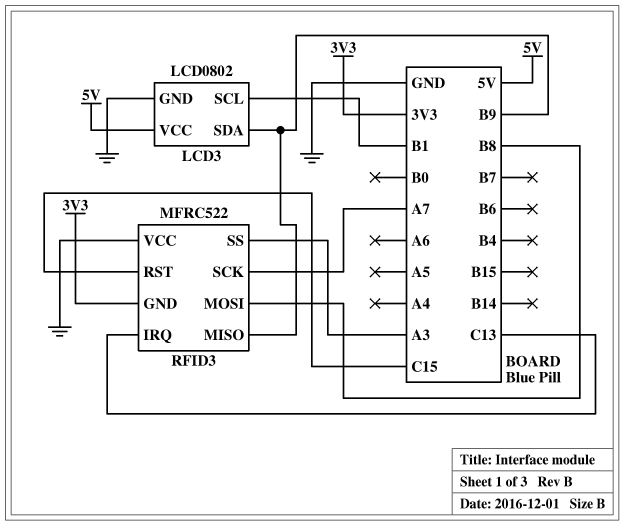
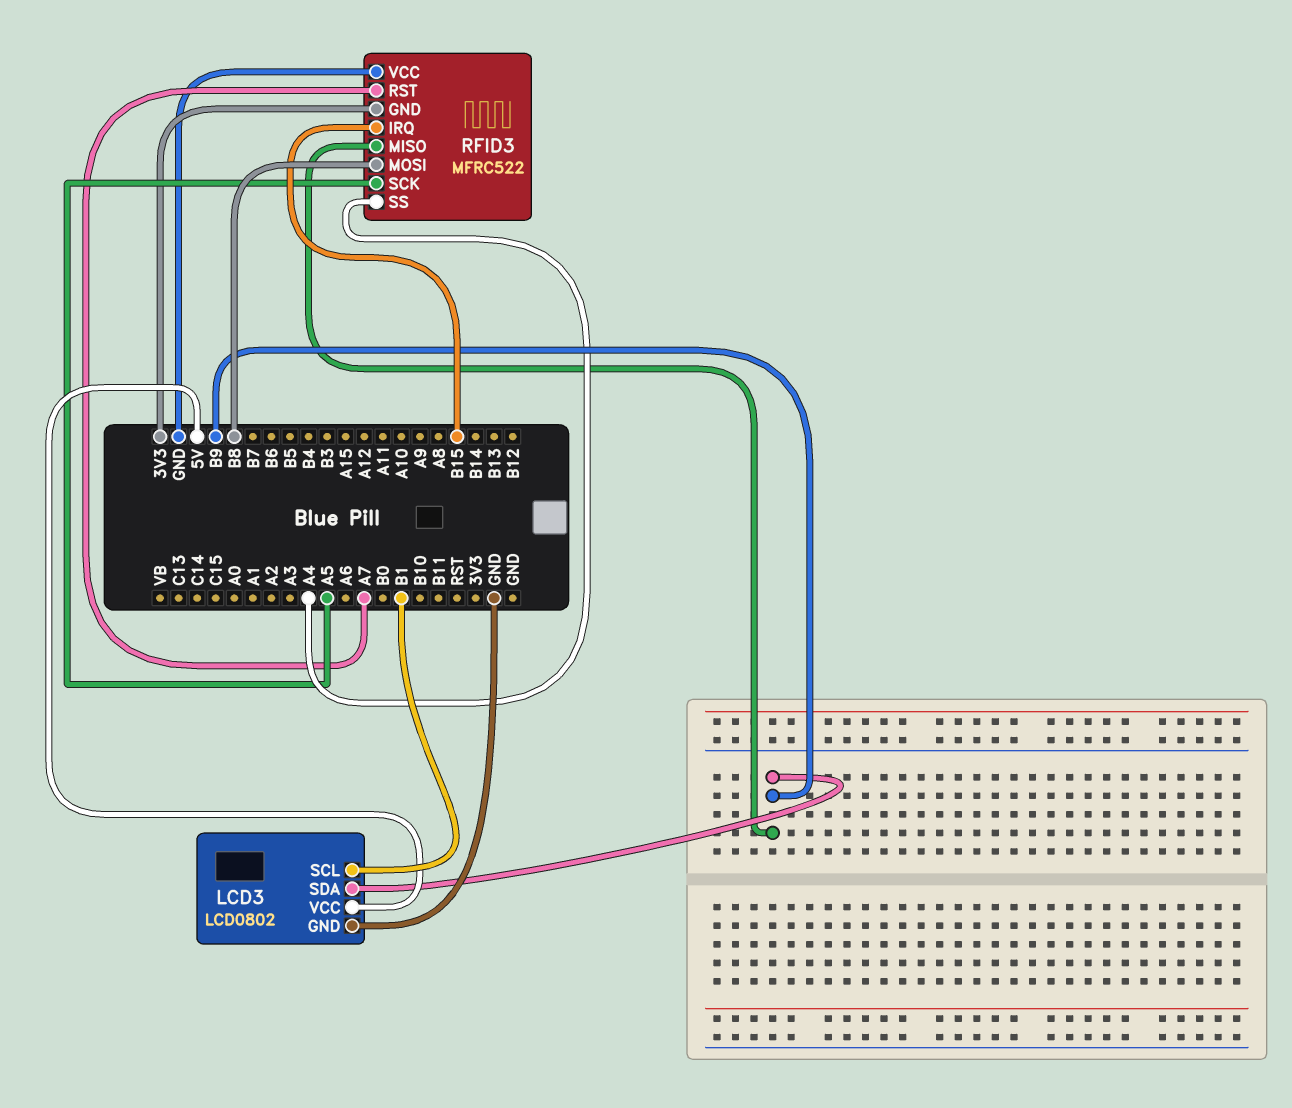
RFID3 pin IRQ: C13 -> B15
RFID3 pin RST: C15 -> A7
RFID3 pin SCK: A7 -> A5
RFID3 pin SS: A3 -> A4

